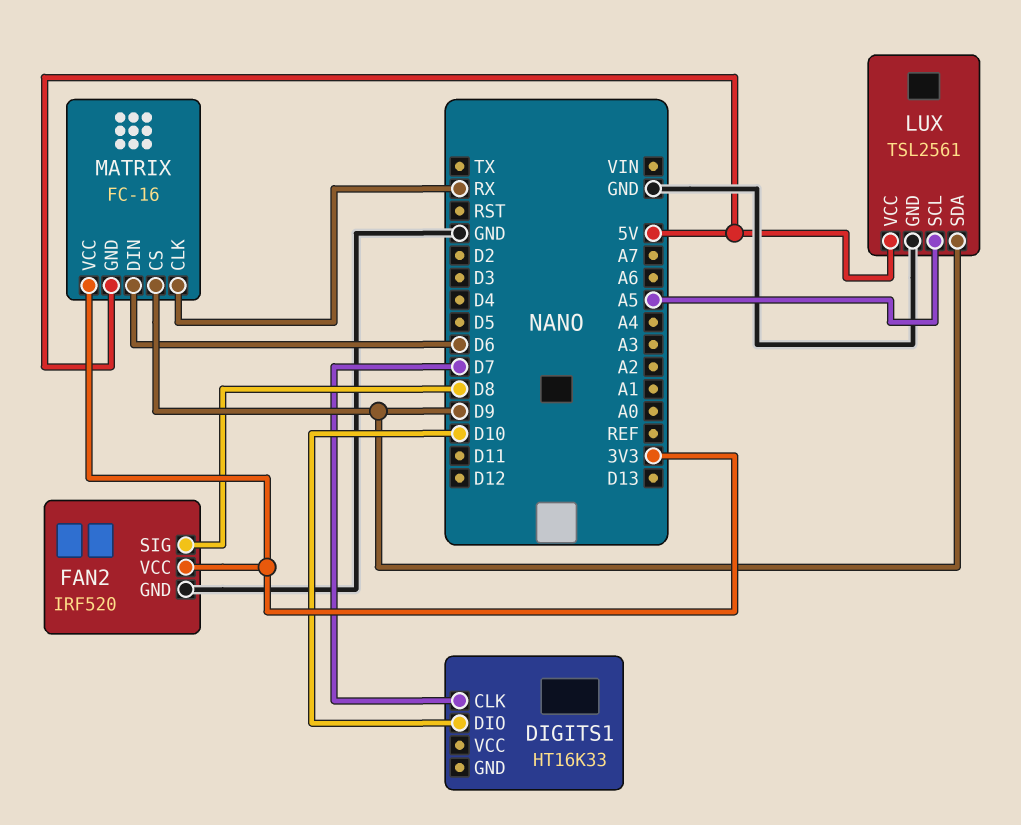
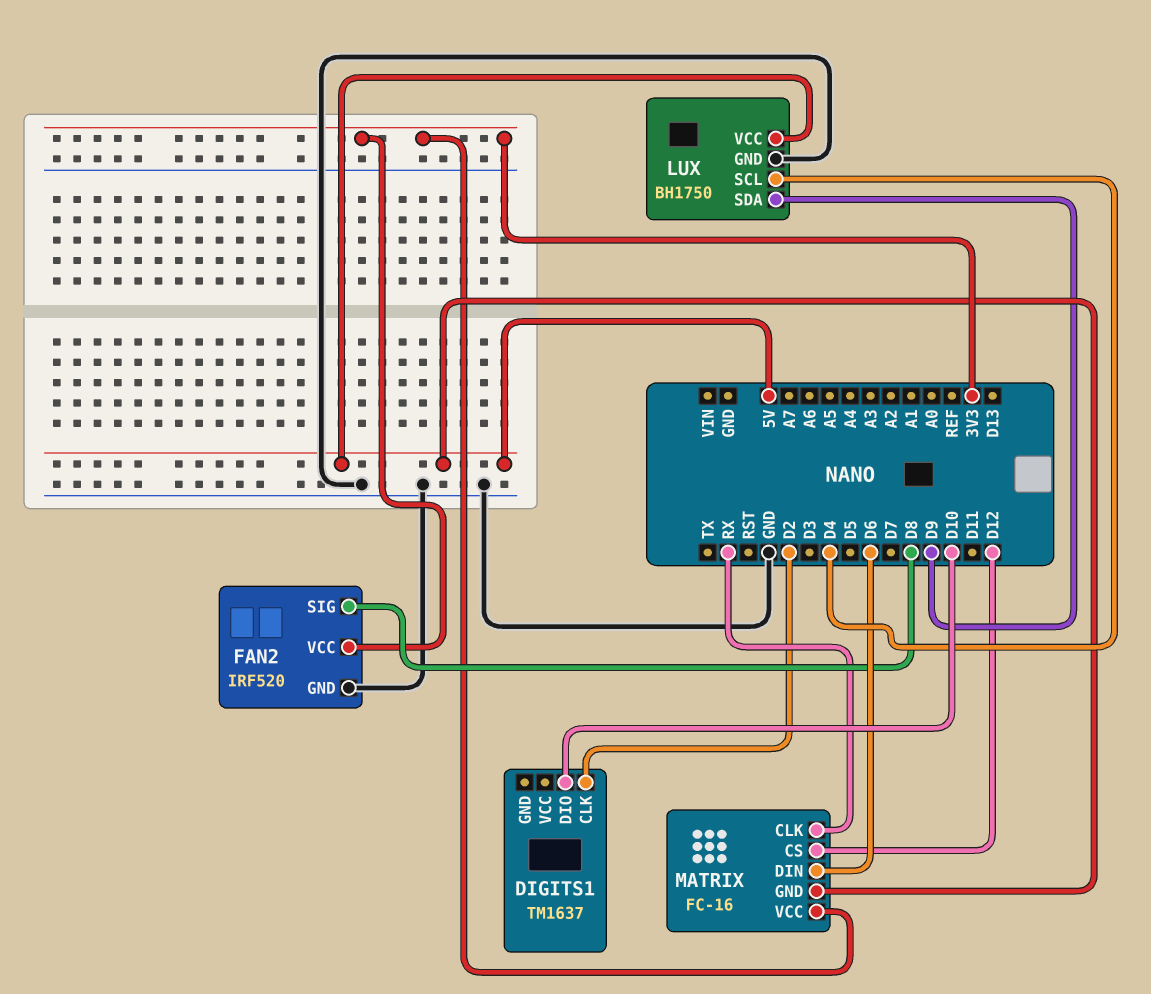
DIGITS1: HT16K33 -> TM1637
DIGITS1 pin CLK: D7 -> D2
LUX: TSL2561 -> BH1750
LUX pin SCL: A5 -> D4
MATRIX pin CS: D9 -> D12

